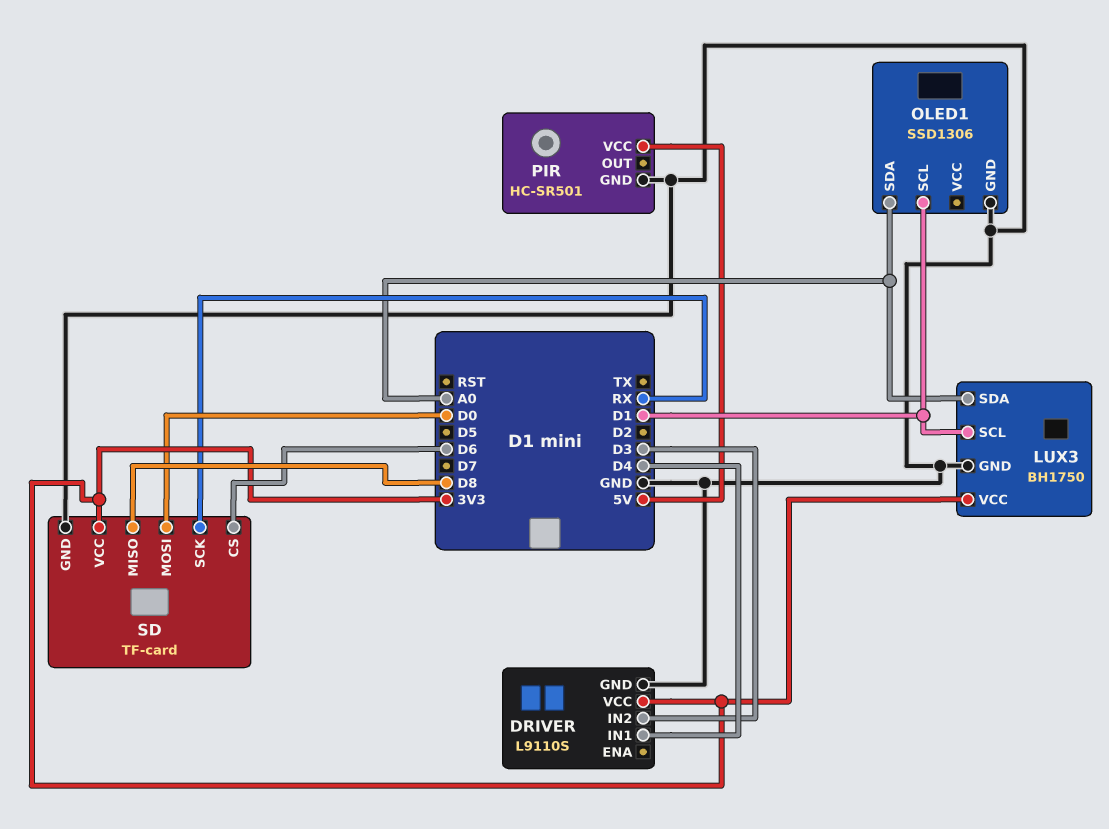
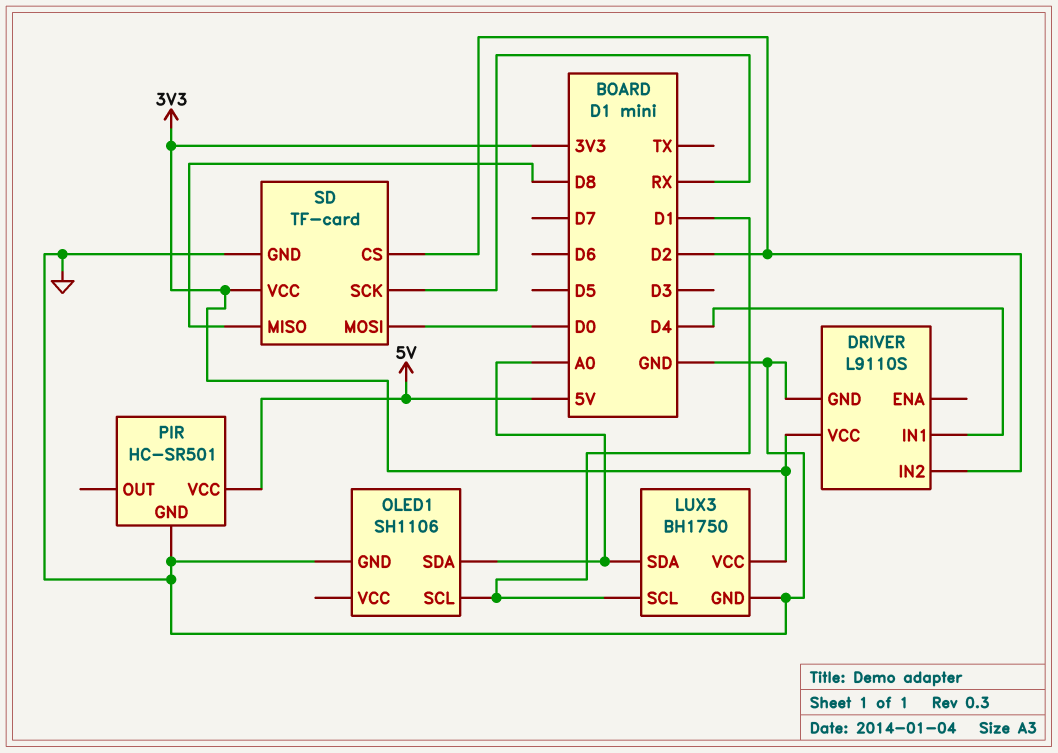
DRIVER pin IN2: D3 -> D2
OLED1: SSD1306 -> SH1106
SD pin CS: D6 -> D2

